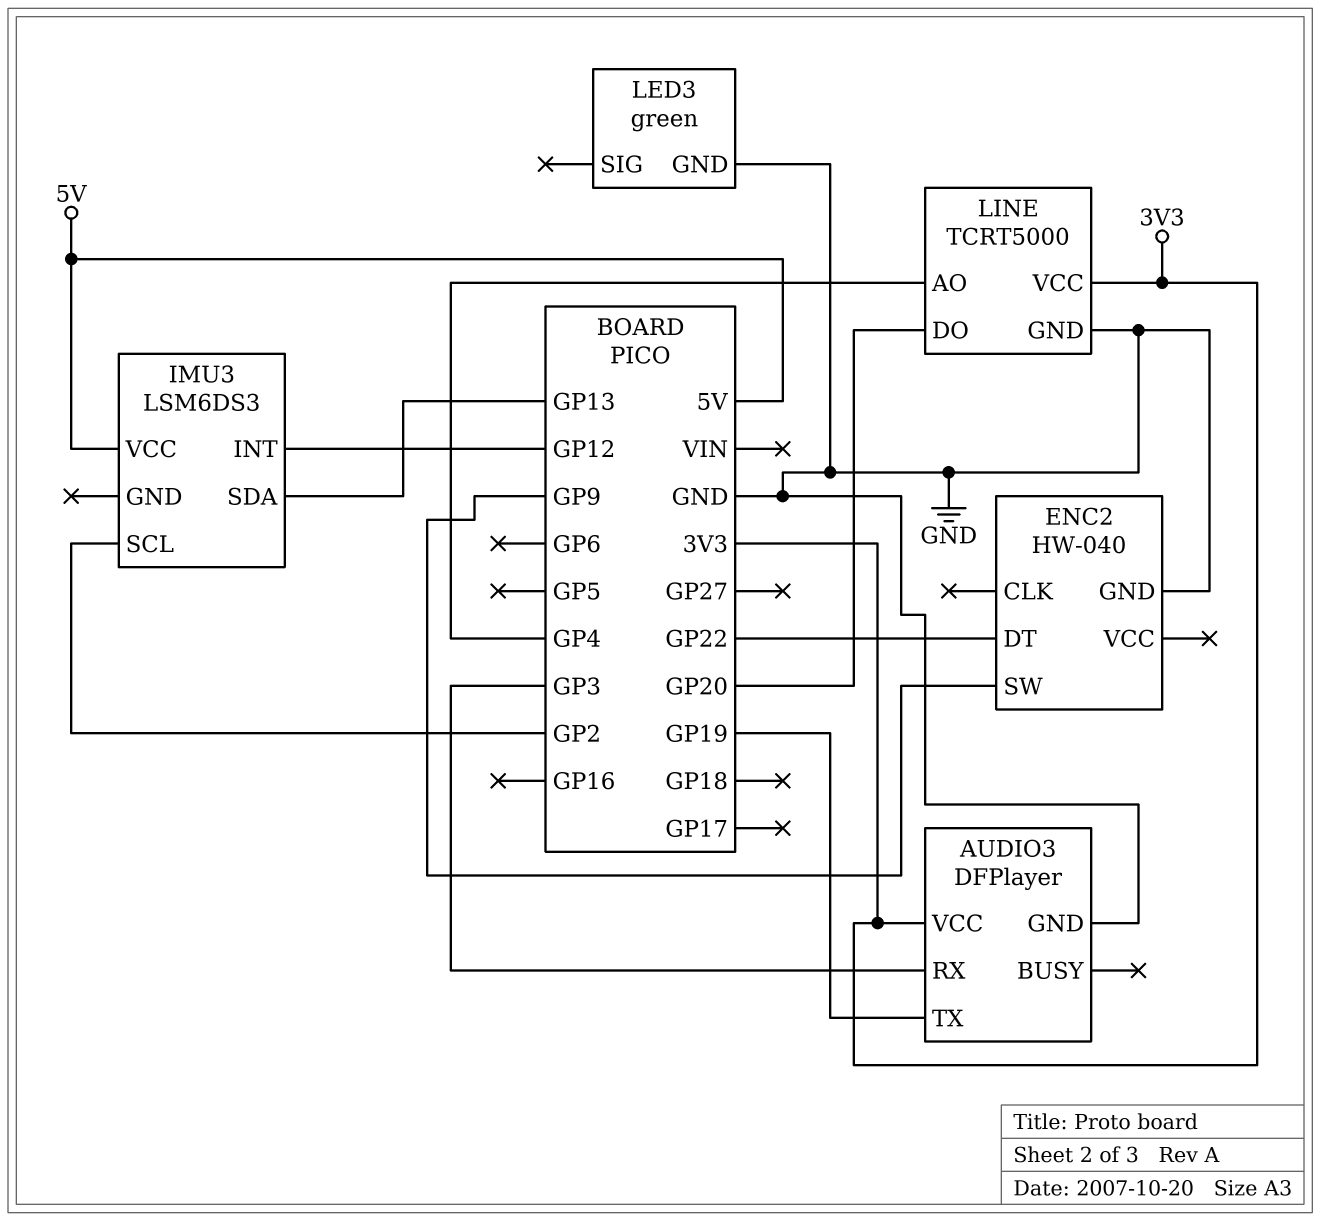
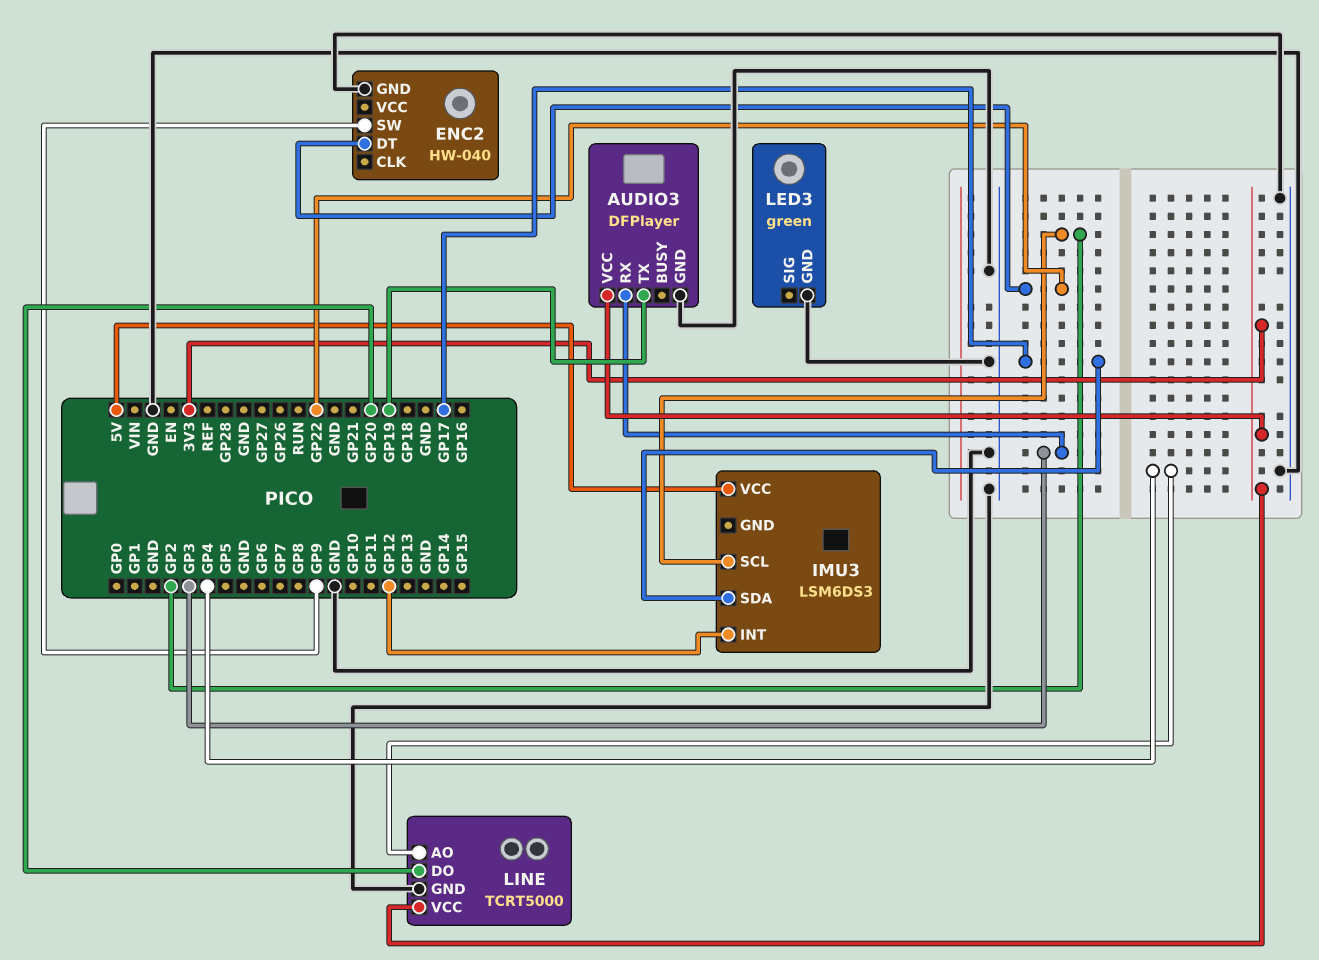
IMU3 pin SDA: GP13 -> GP17

